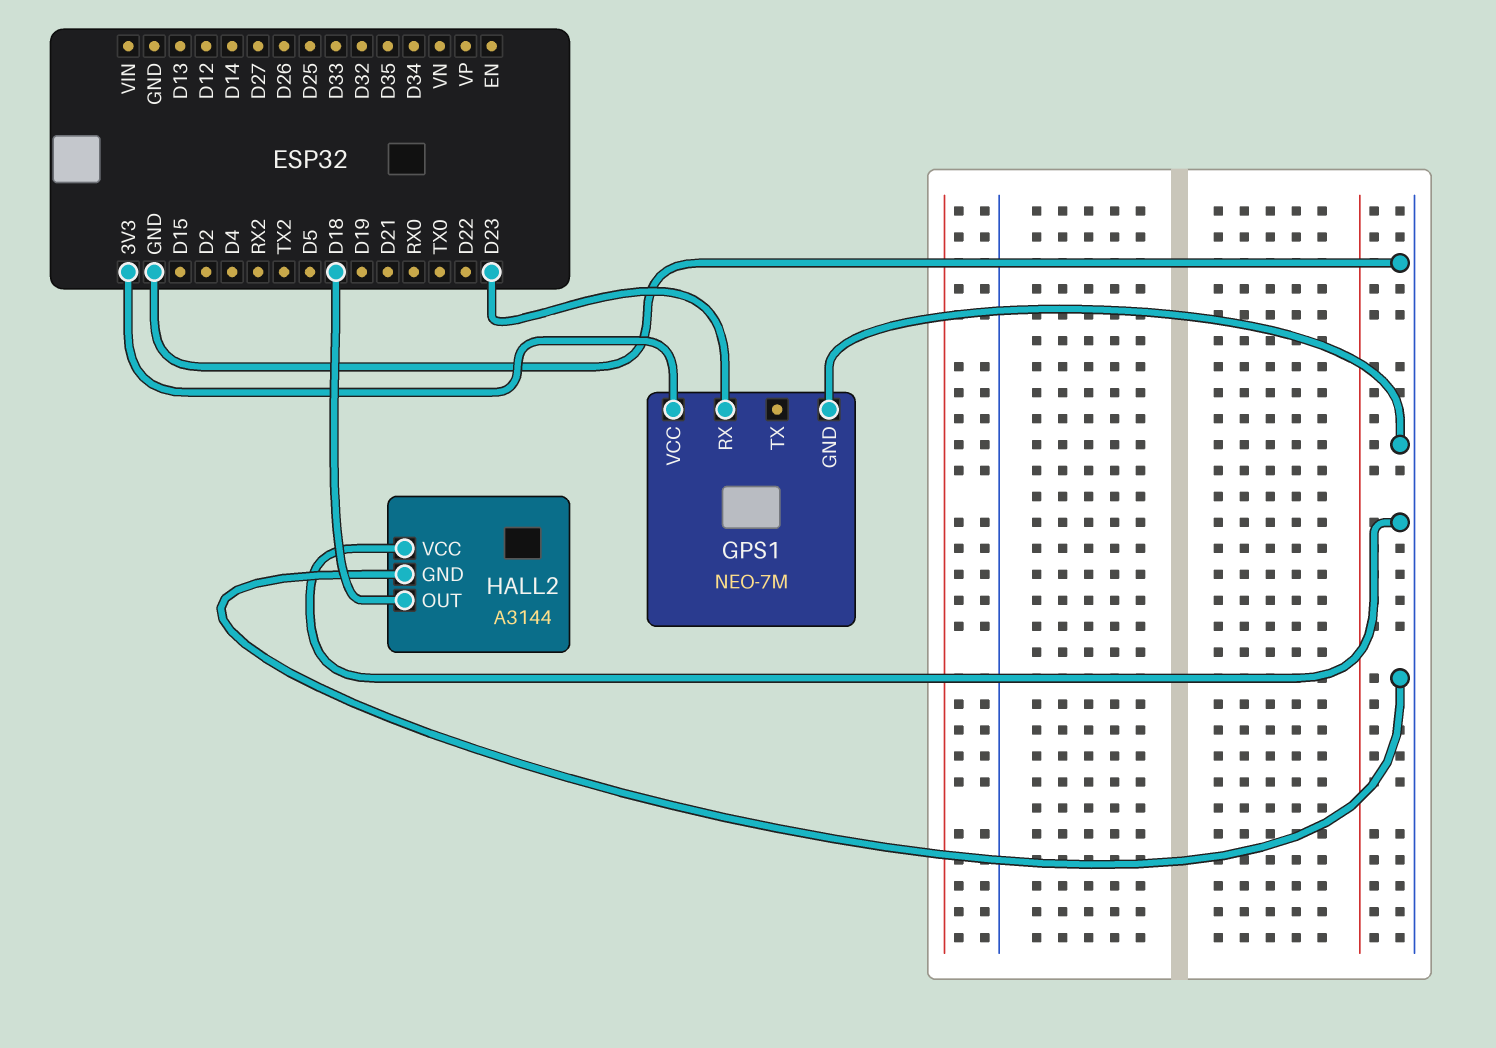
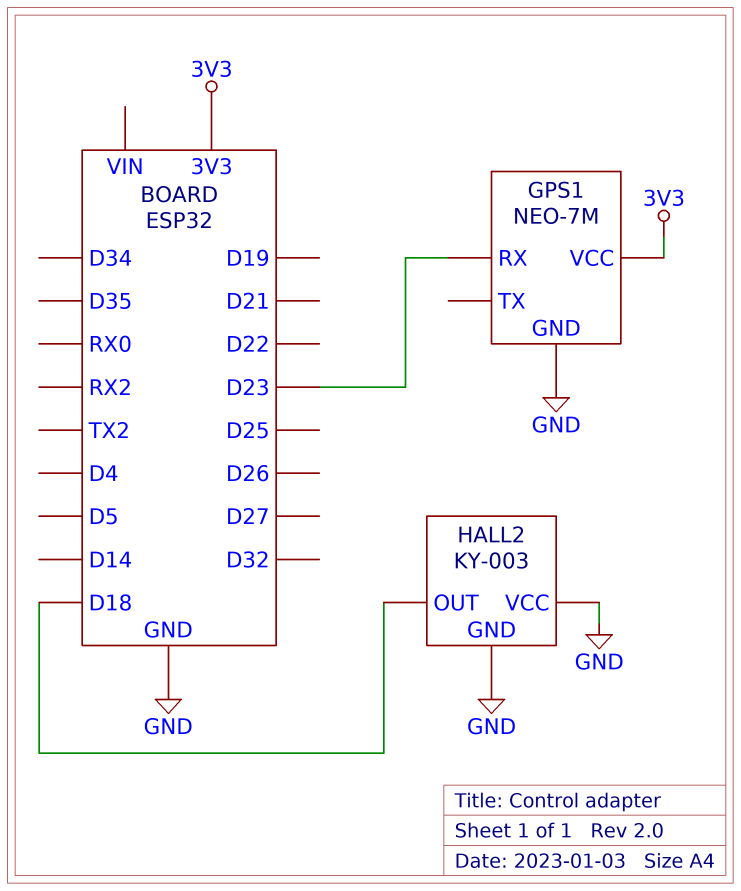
HALL2: A3144 -> KY-003

